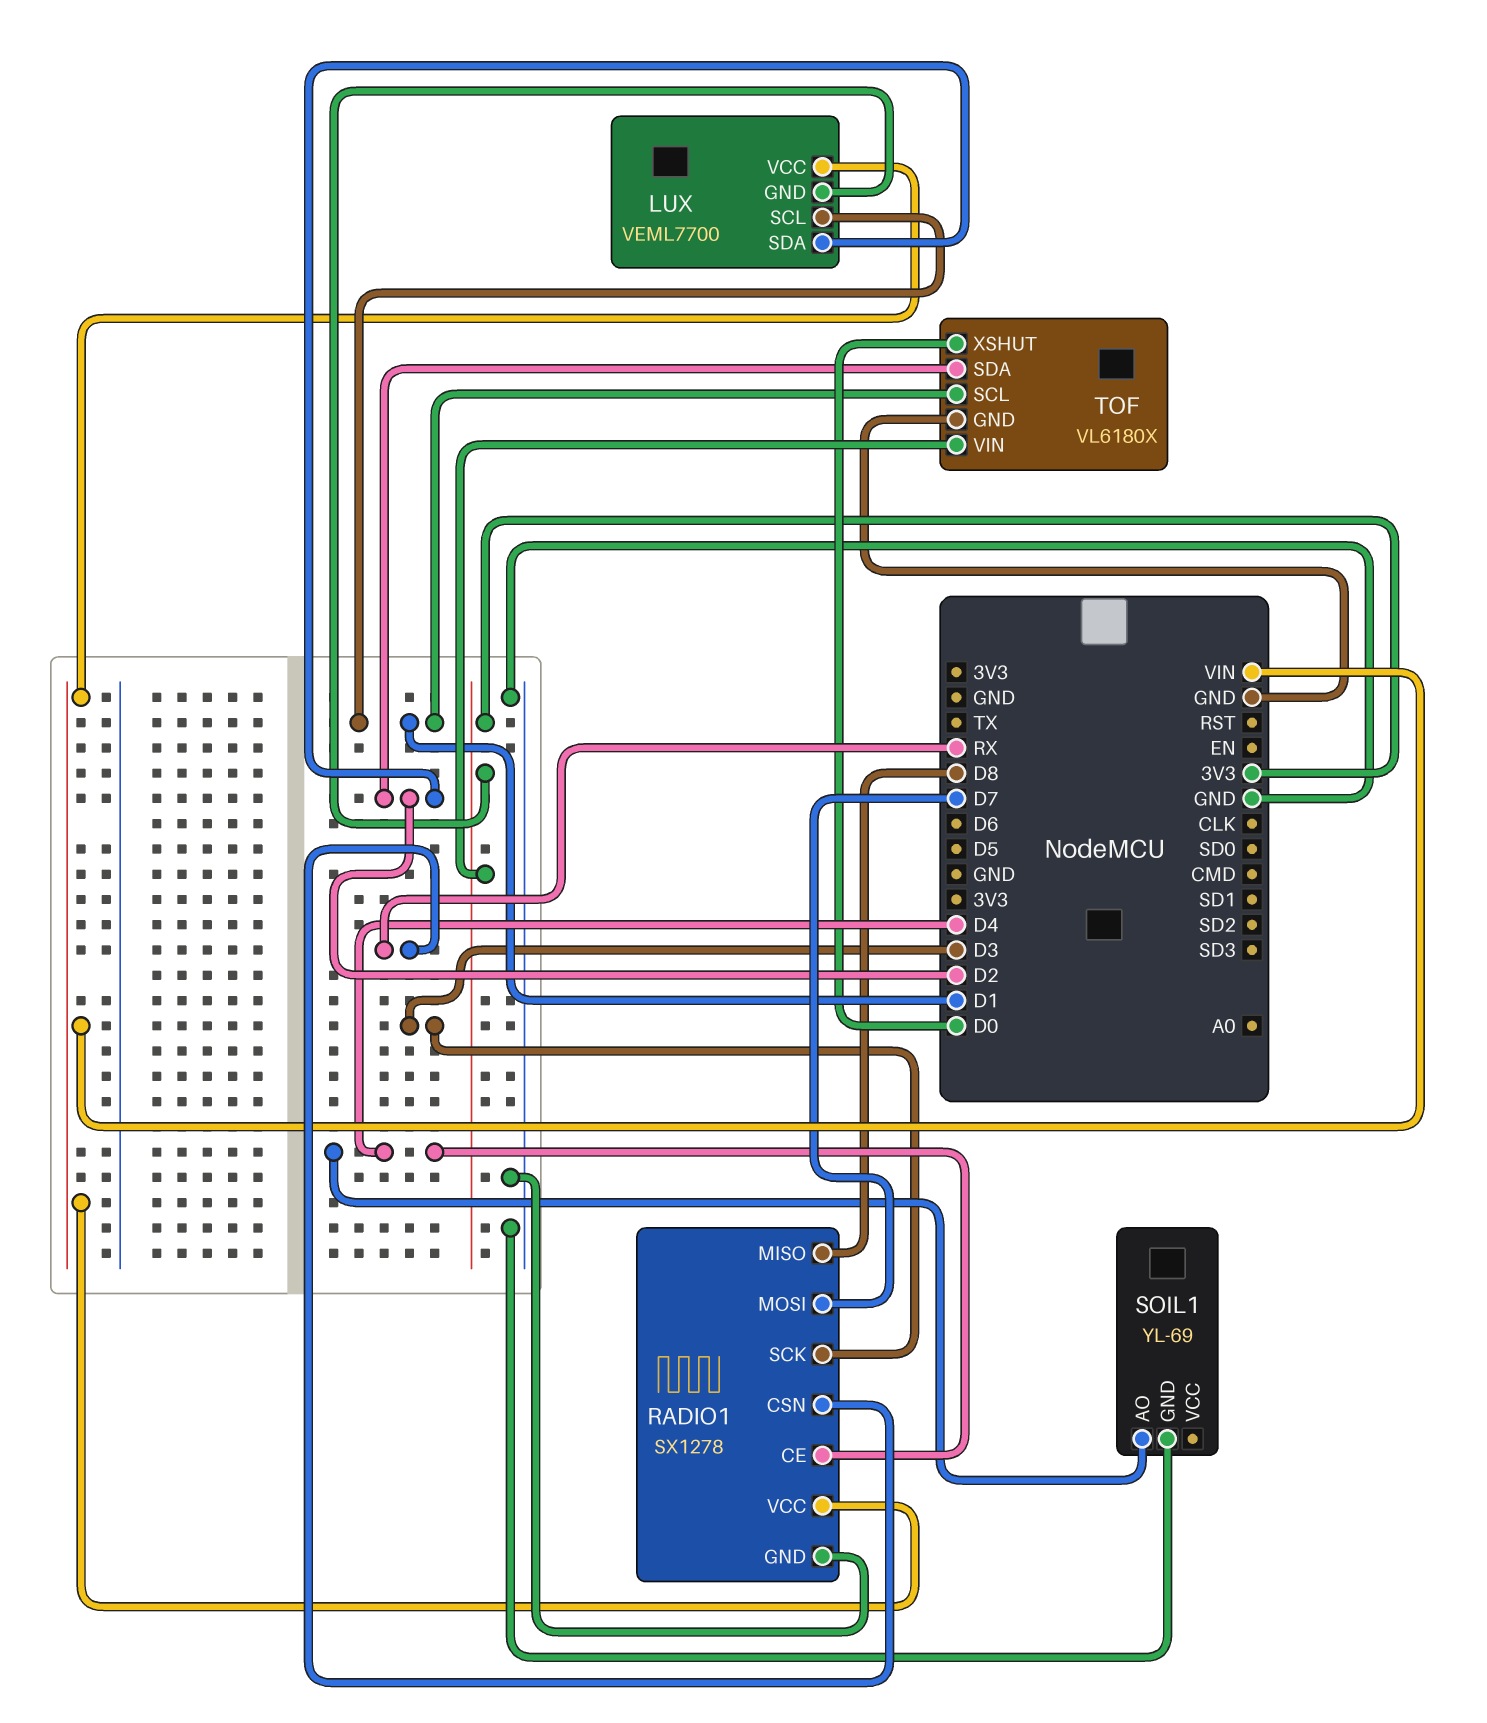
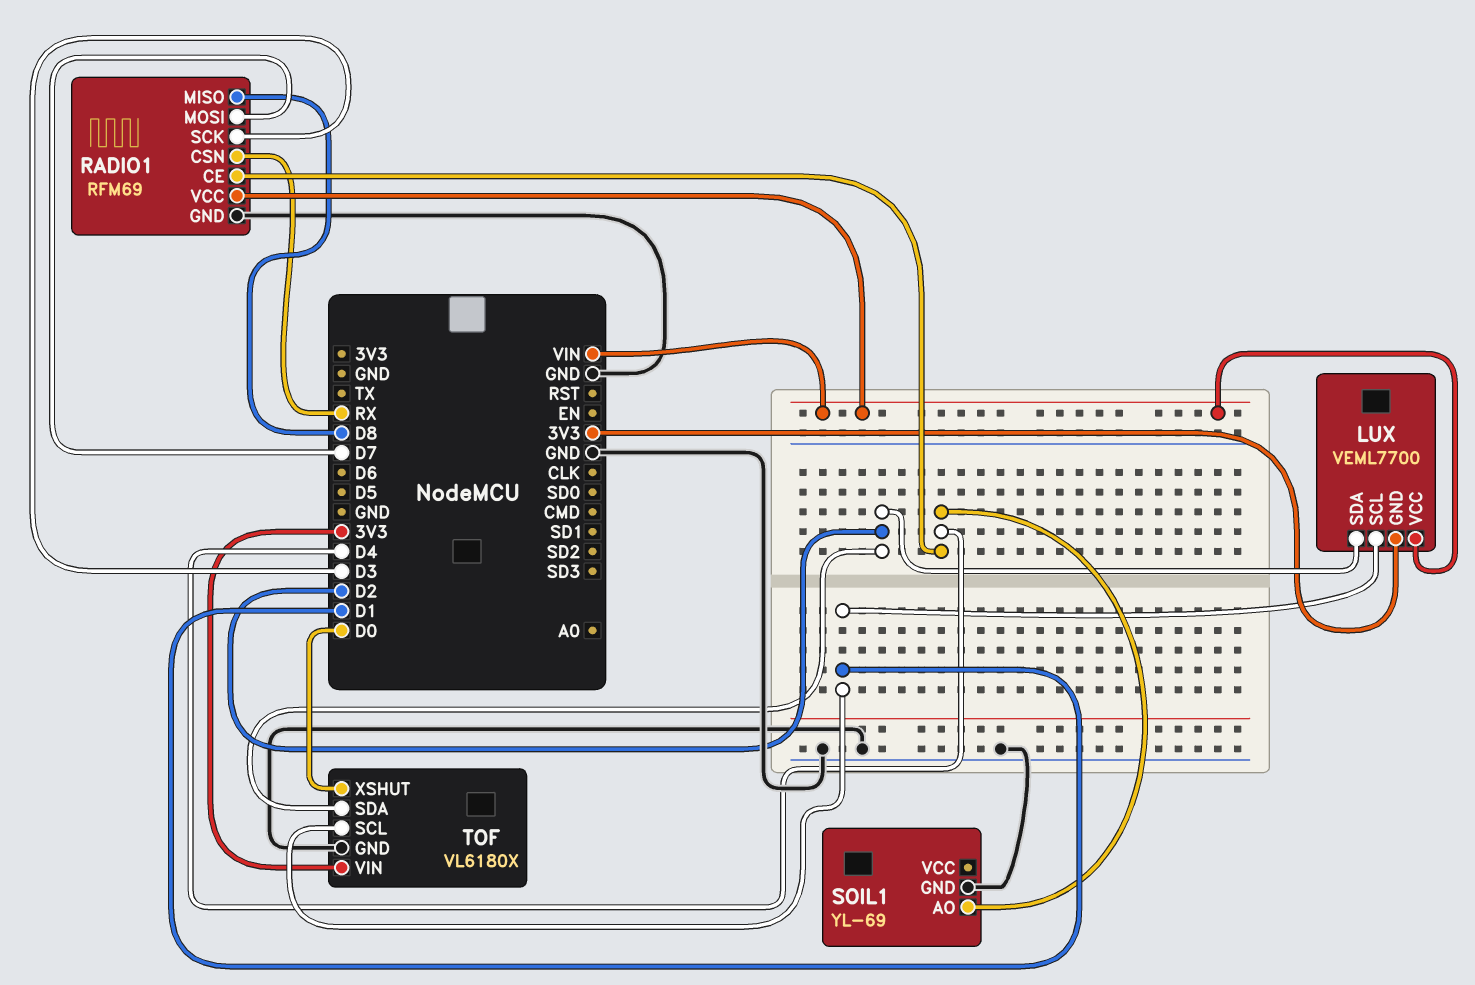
RADIO1: SX1278 -> RFM69

